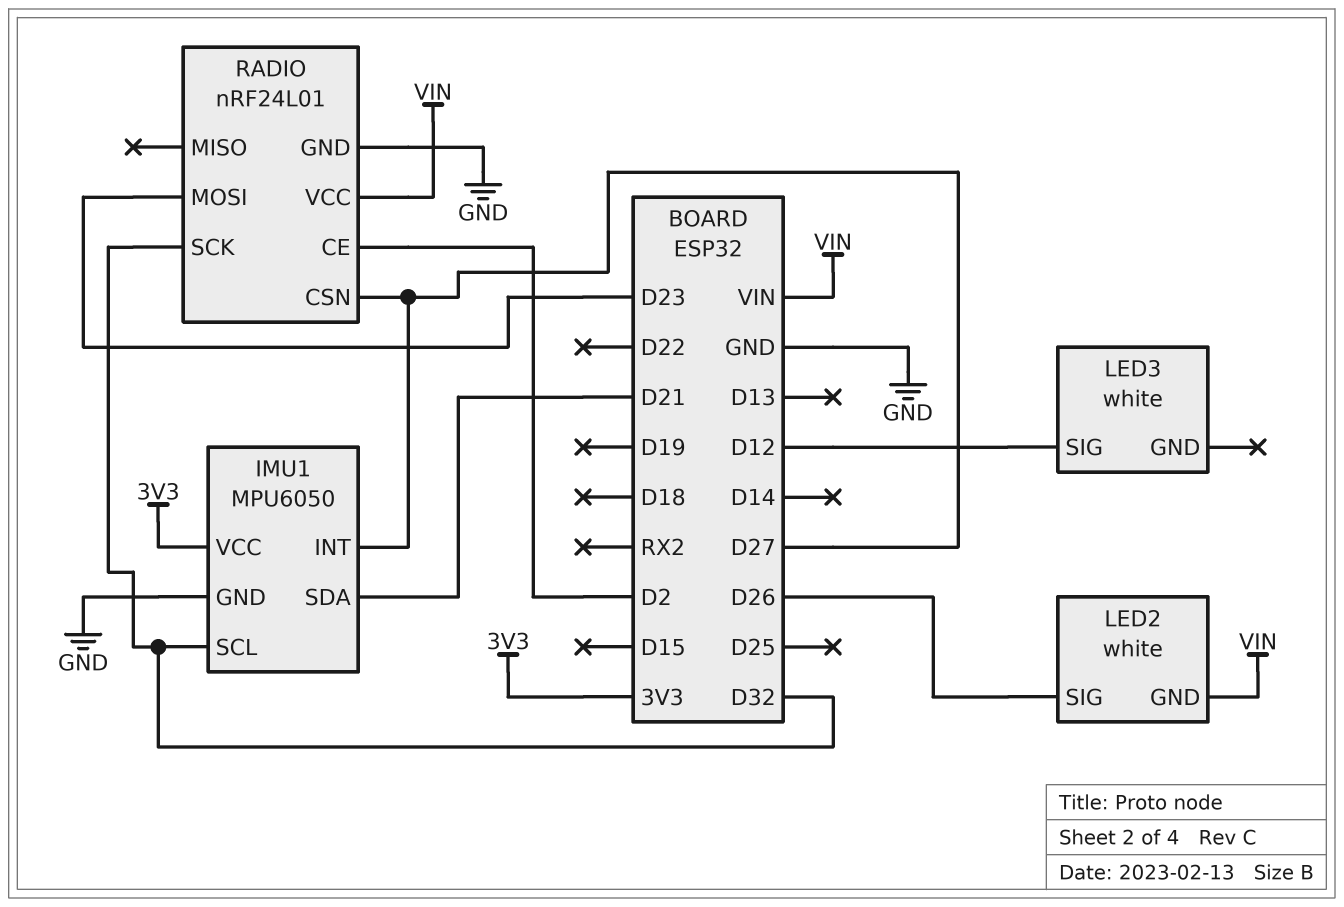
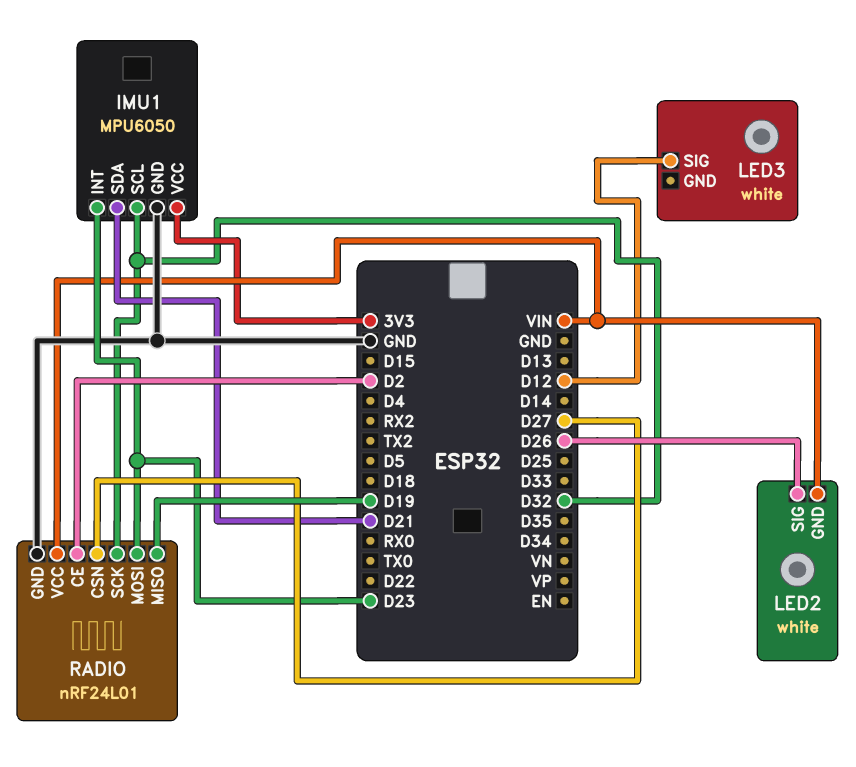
IMU1 pin INT: D27 -> D23
RADIO pin MISO: none -> D19

